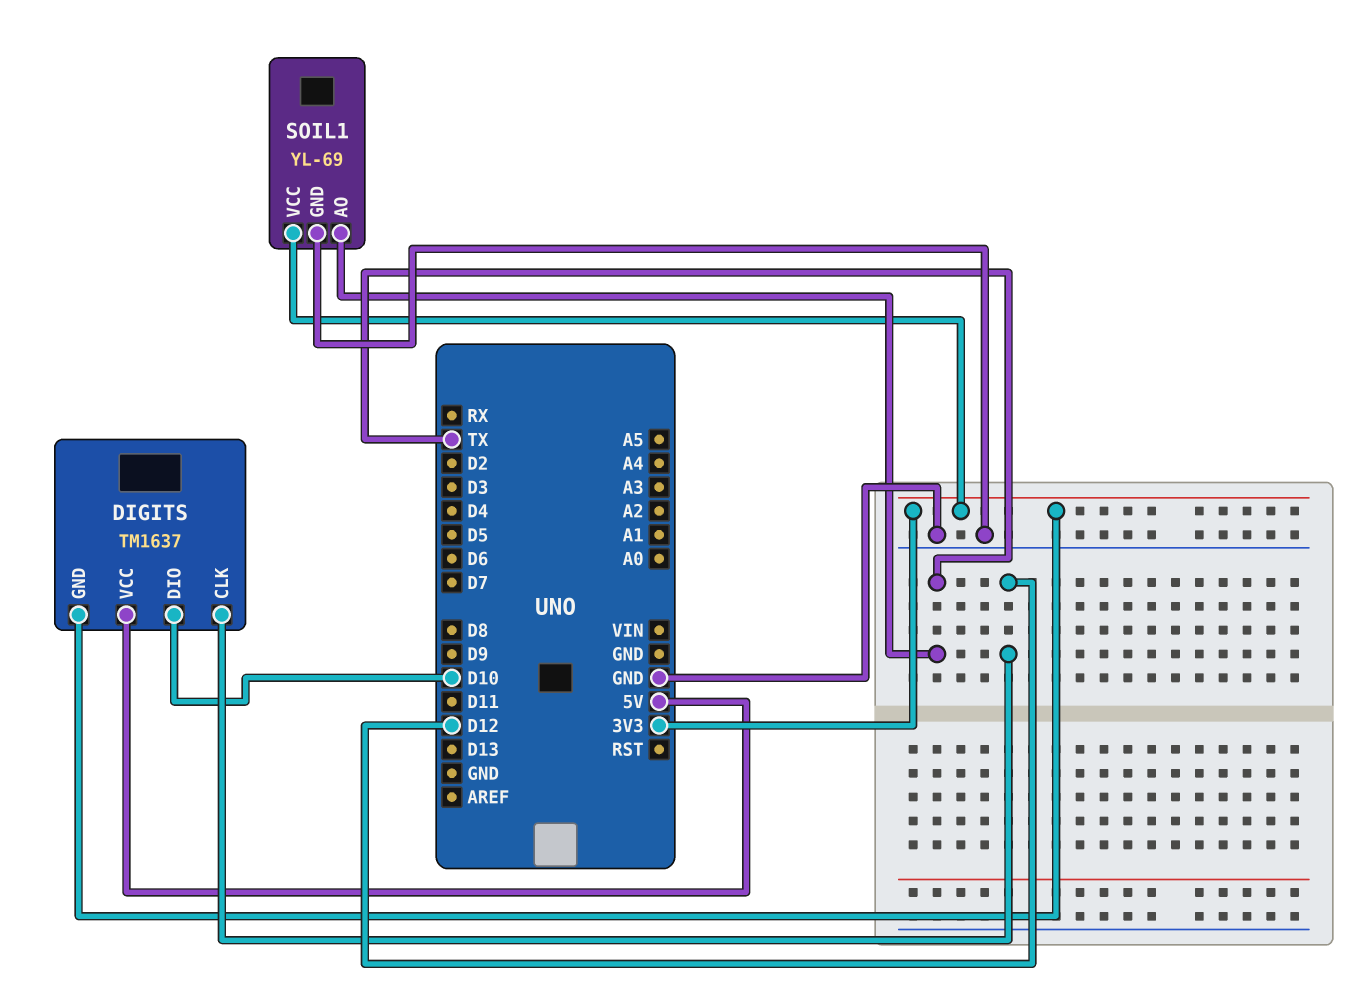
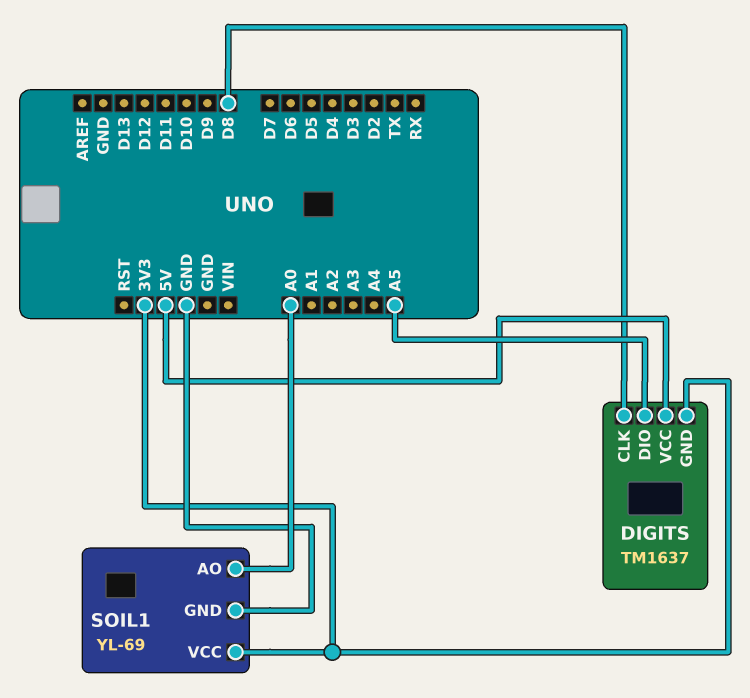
DIGITS pin CLK: D12 -> D8
DIGITS pin DIO: D10 -> A5
SOIL1 pin AO: TX -> A0

